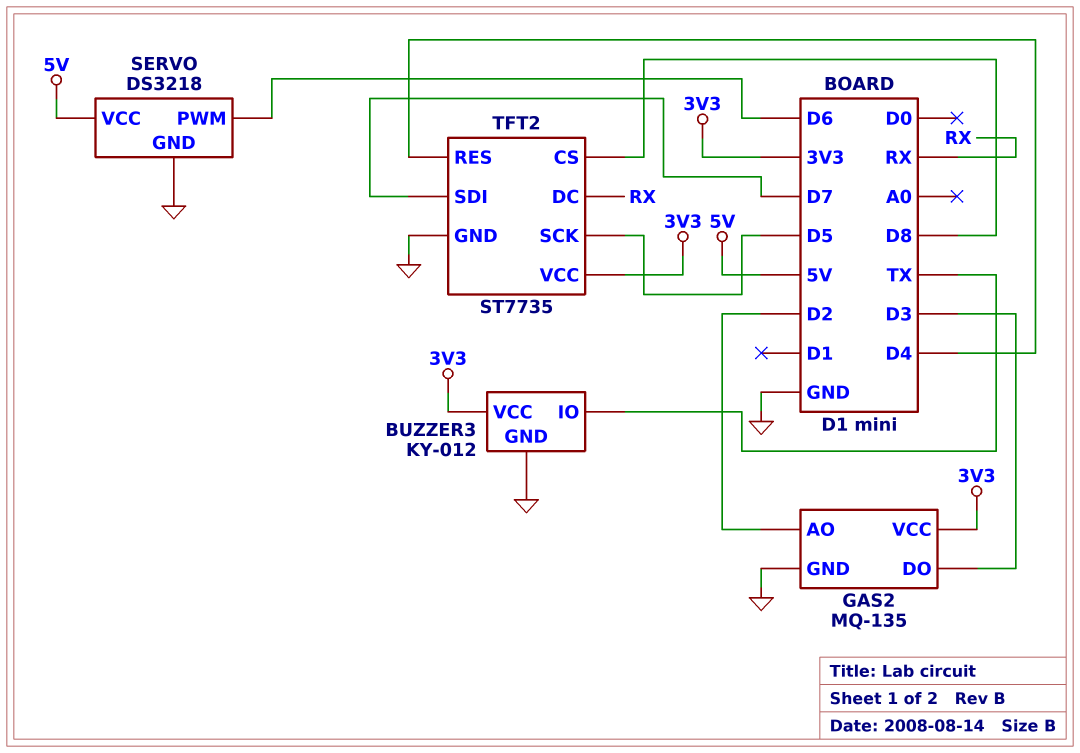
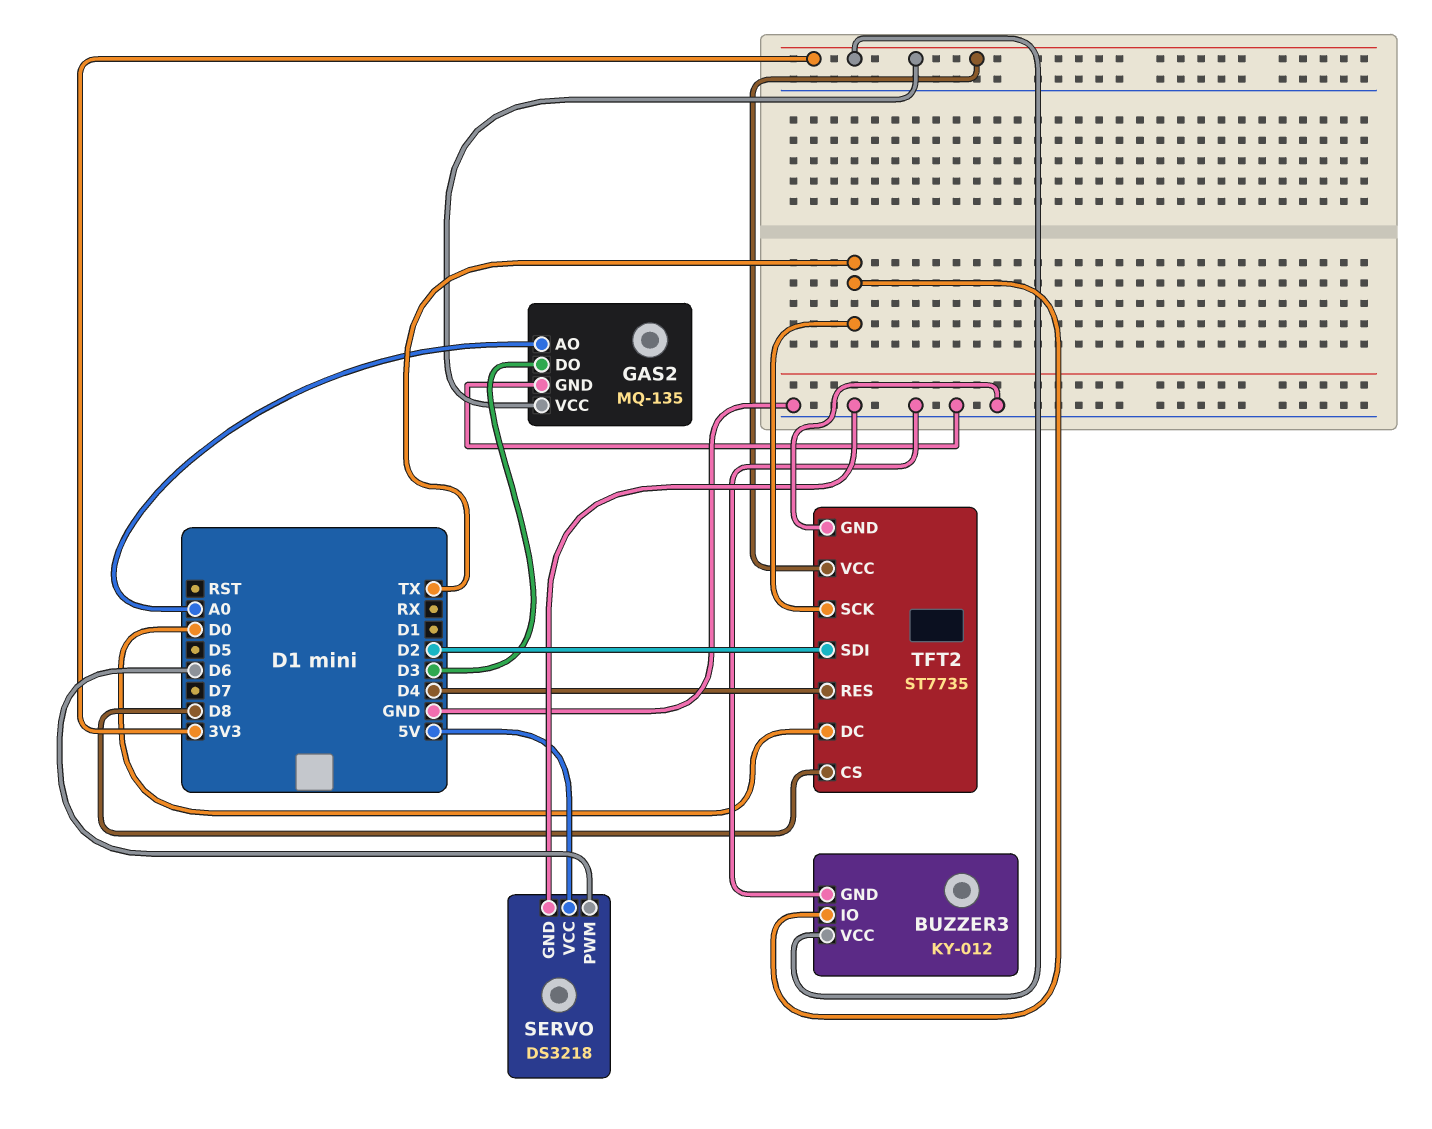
GAS2 pin AO: D2 -> A0
TFT2 pin DC: RX -> D0
TFT2 pin SCK: D5 -> TX
TFT2 pin SDI: D7 -> D2

